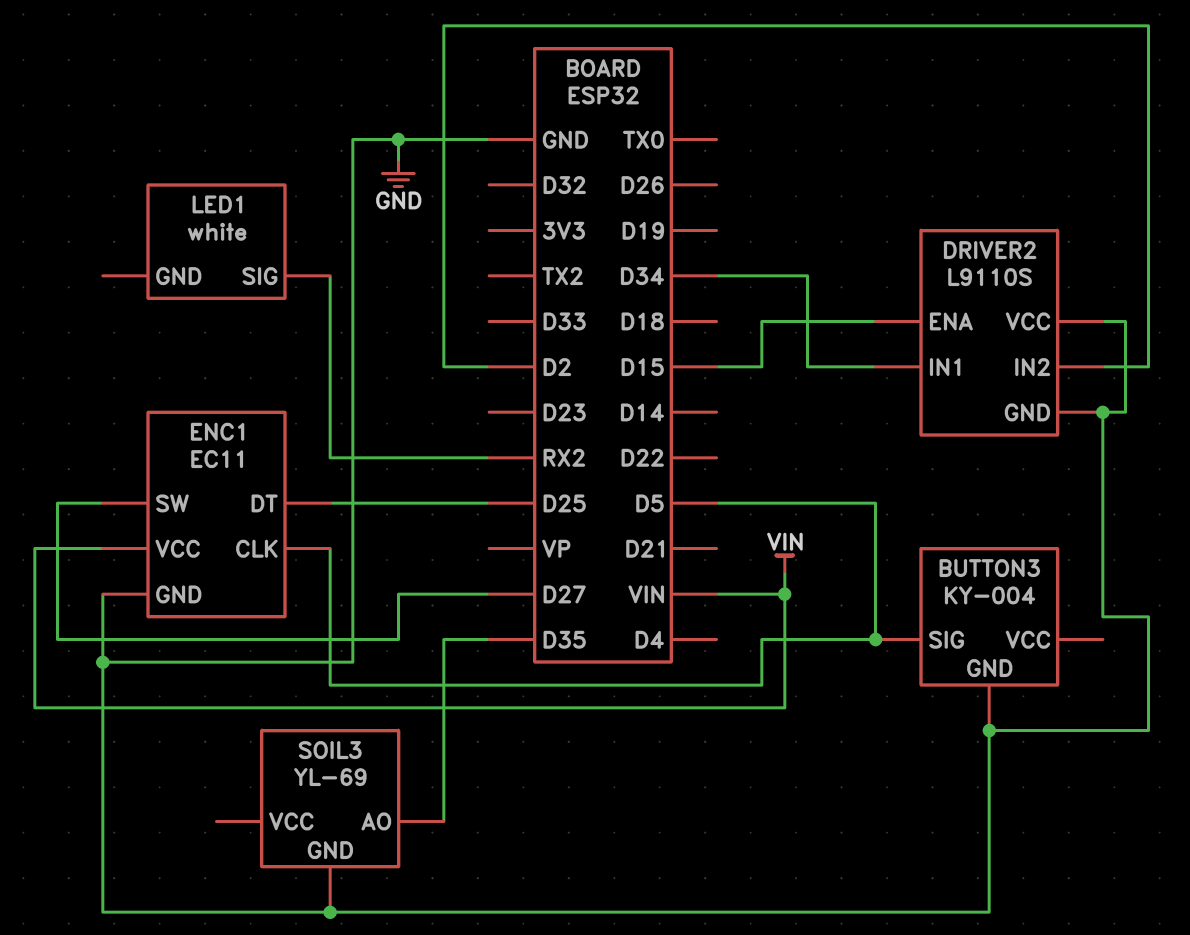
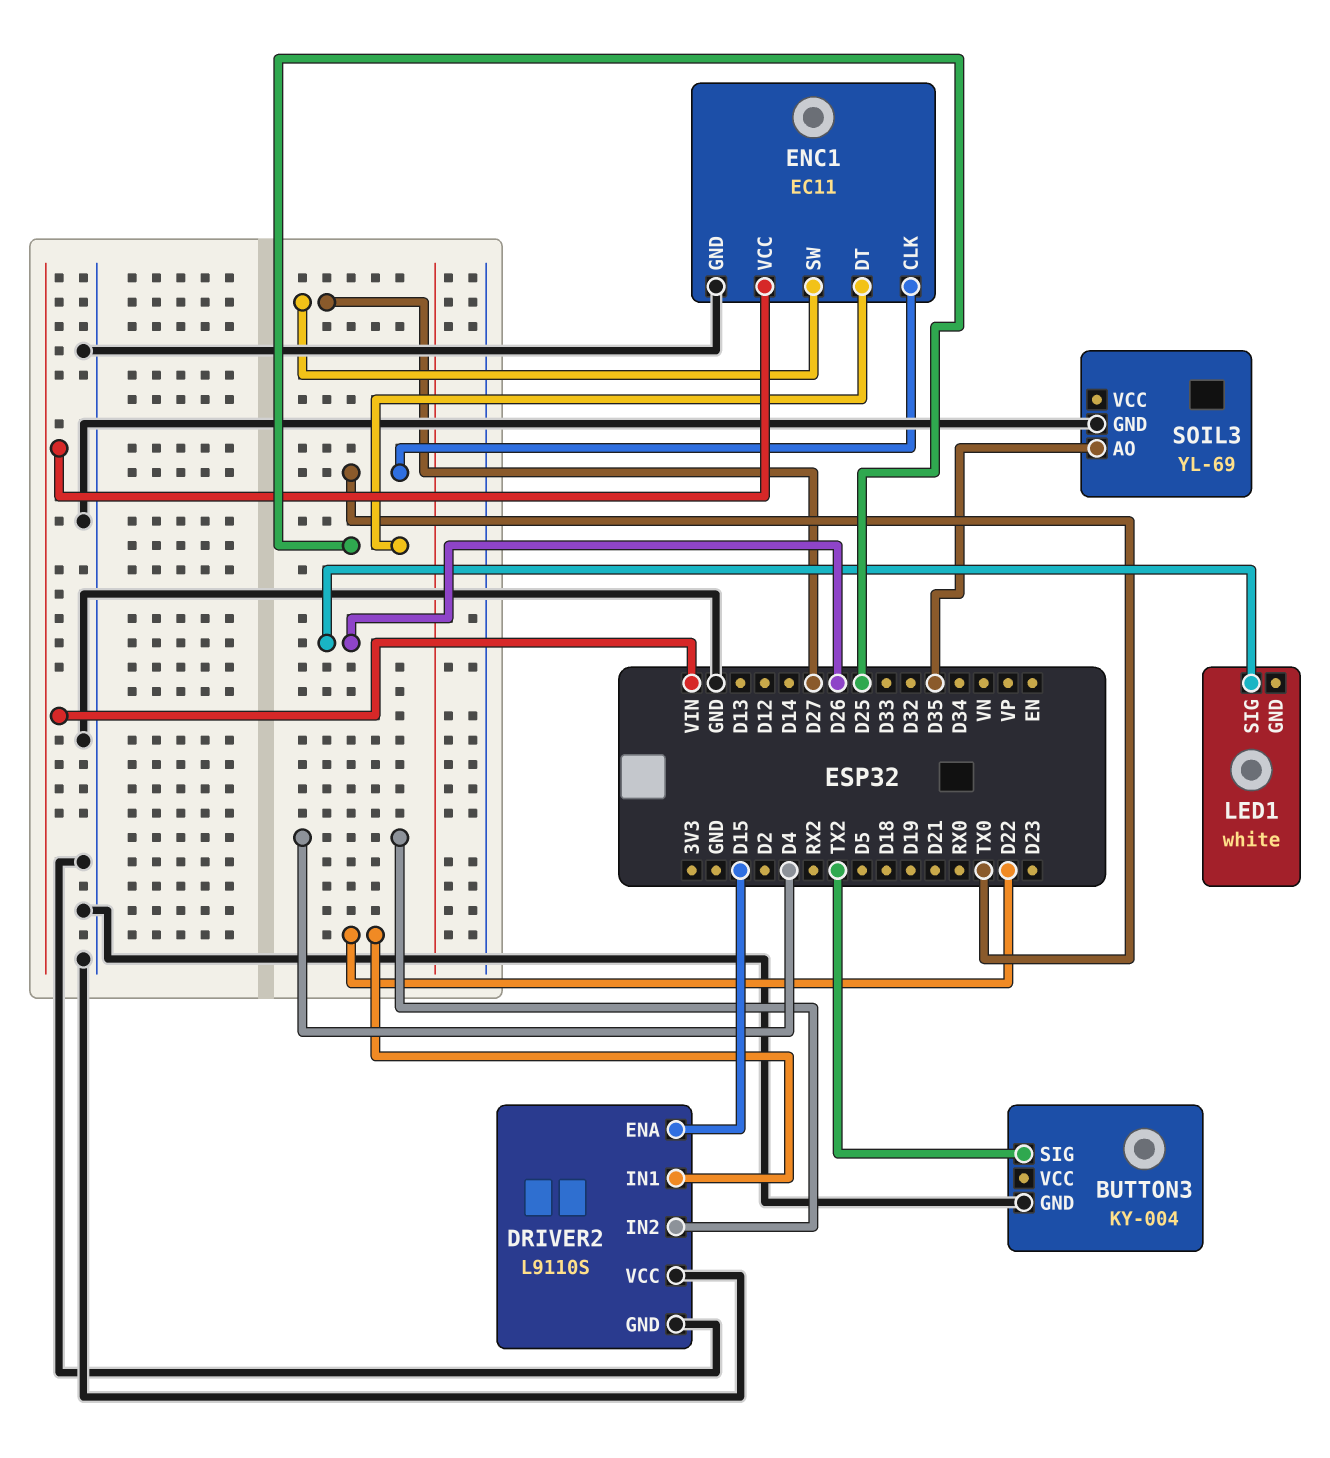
BUTTON3 pin SIG: D5 -> TX2
DRIVER2 pin IN1: D34 -> D22
DRIVER2 pin IN2: D2 -> D4
ENC1 pin CLK: D5 -> TX0
LED1 pin SIG: RX2 -> D26

